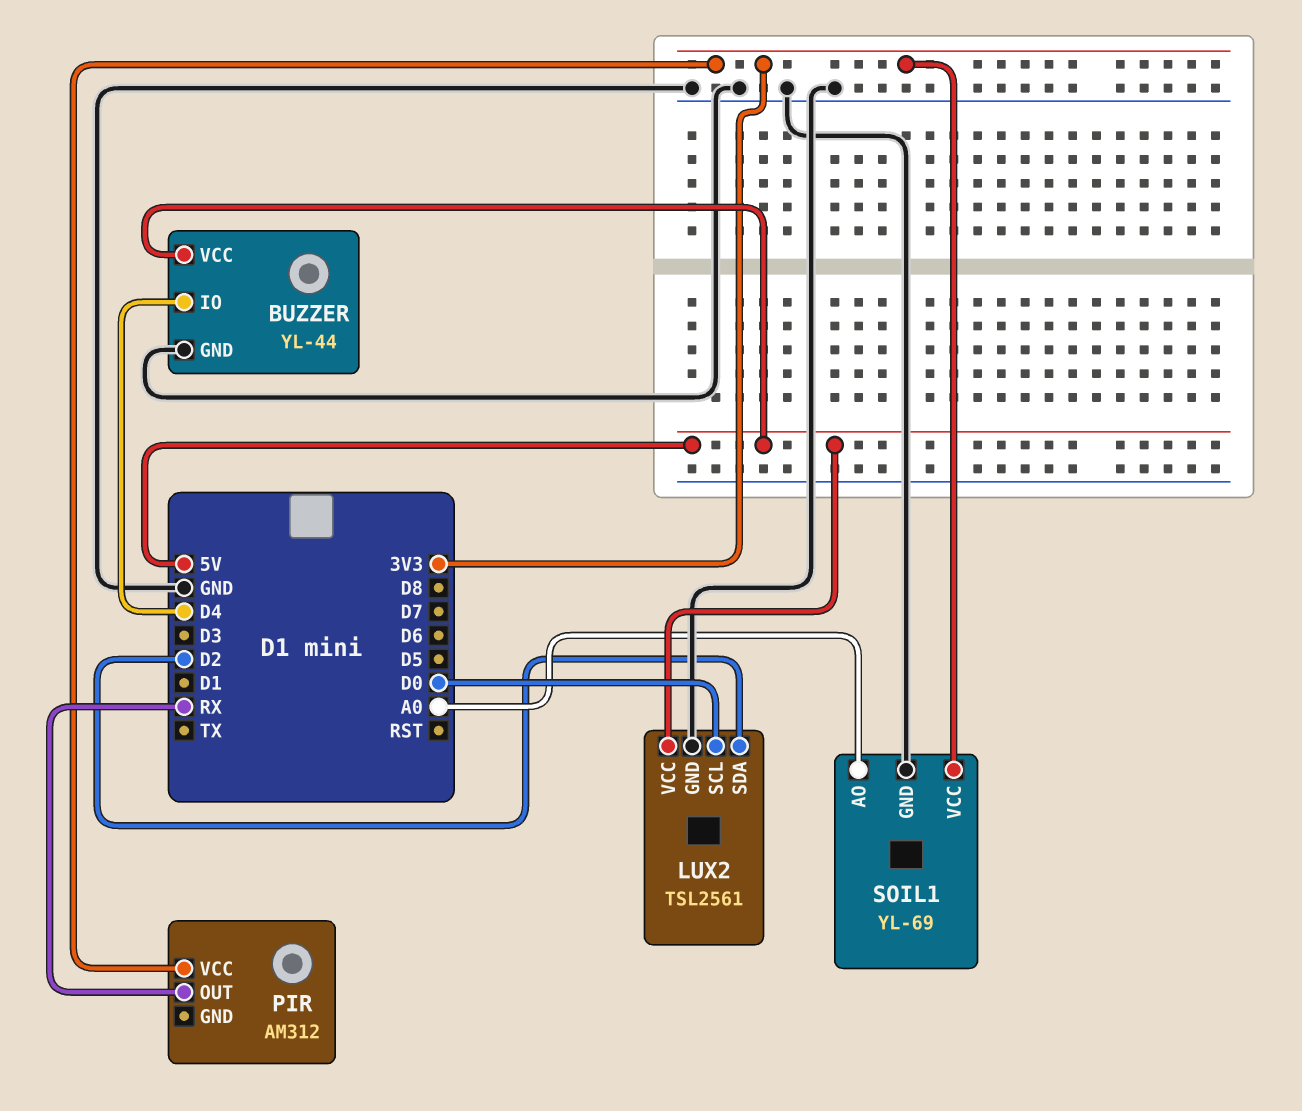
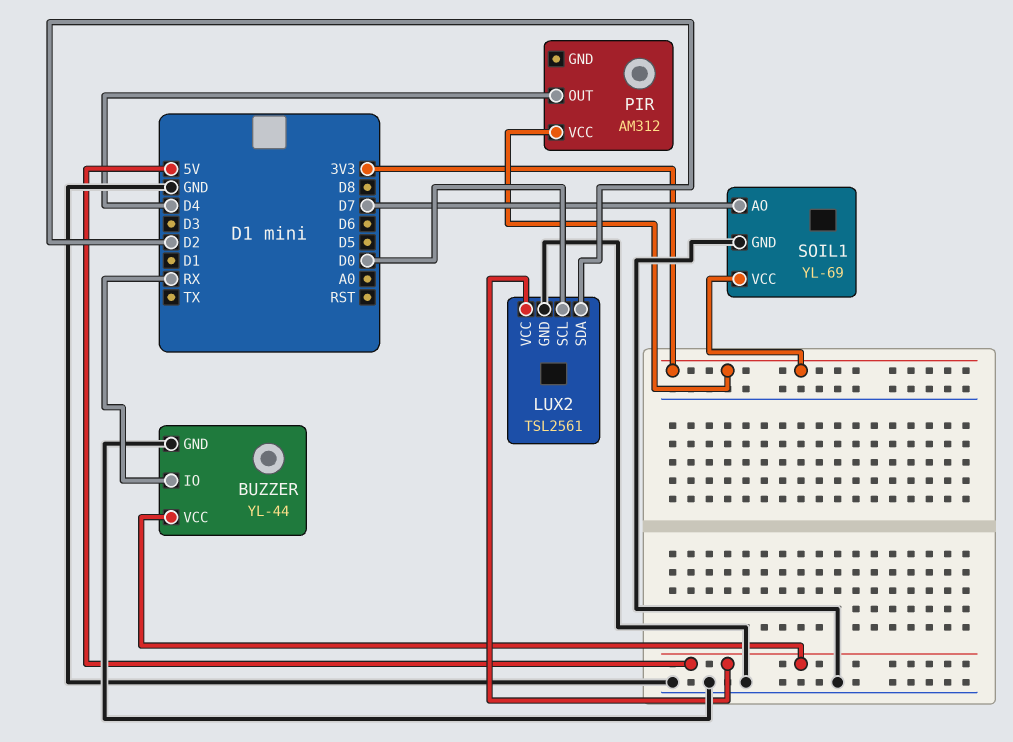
BUZZER pin IO: D4 -> RX
PIR pin OUT: RX -> D4
SOIL1 pin AO: A0 -> D7

